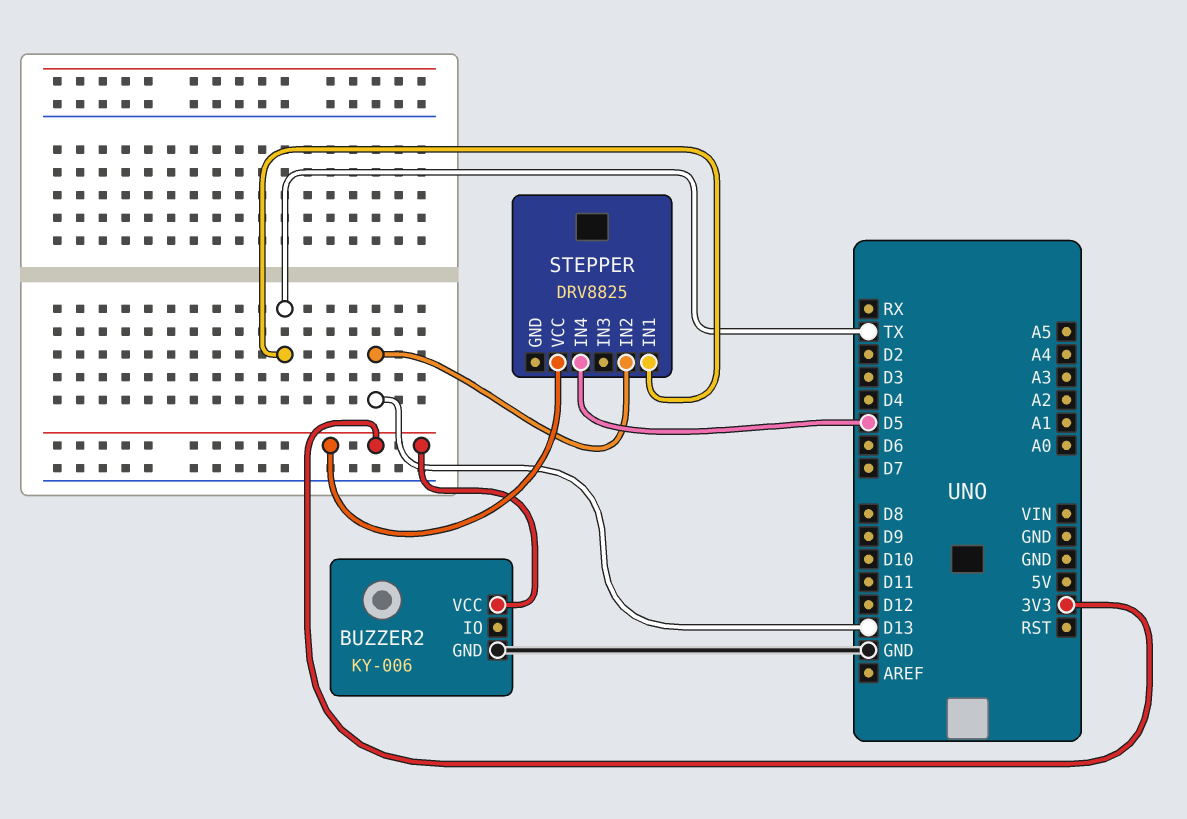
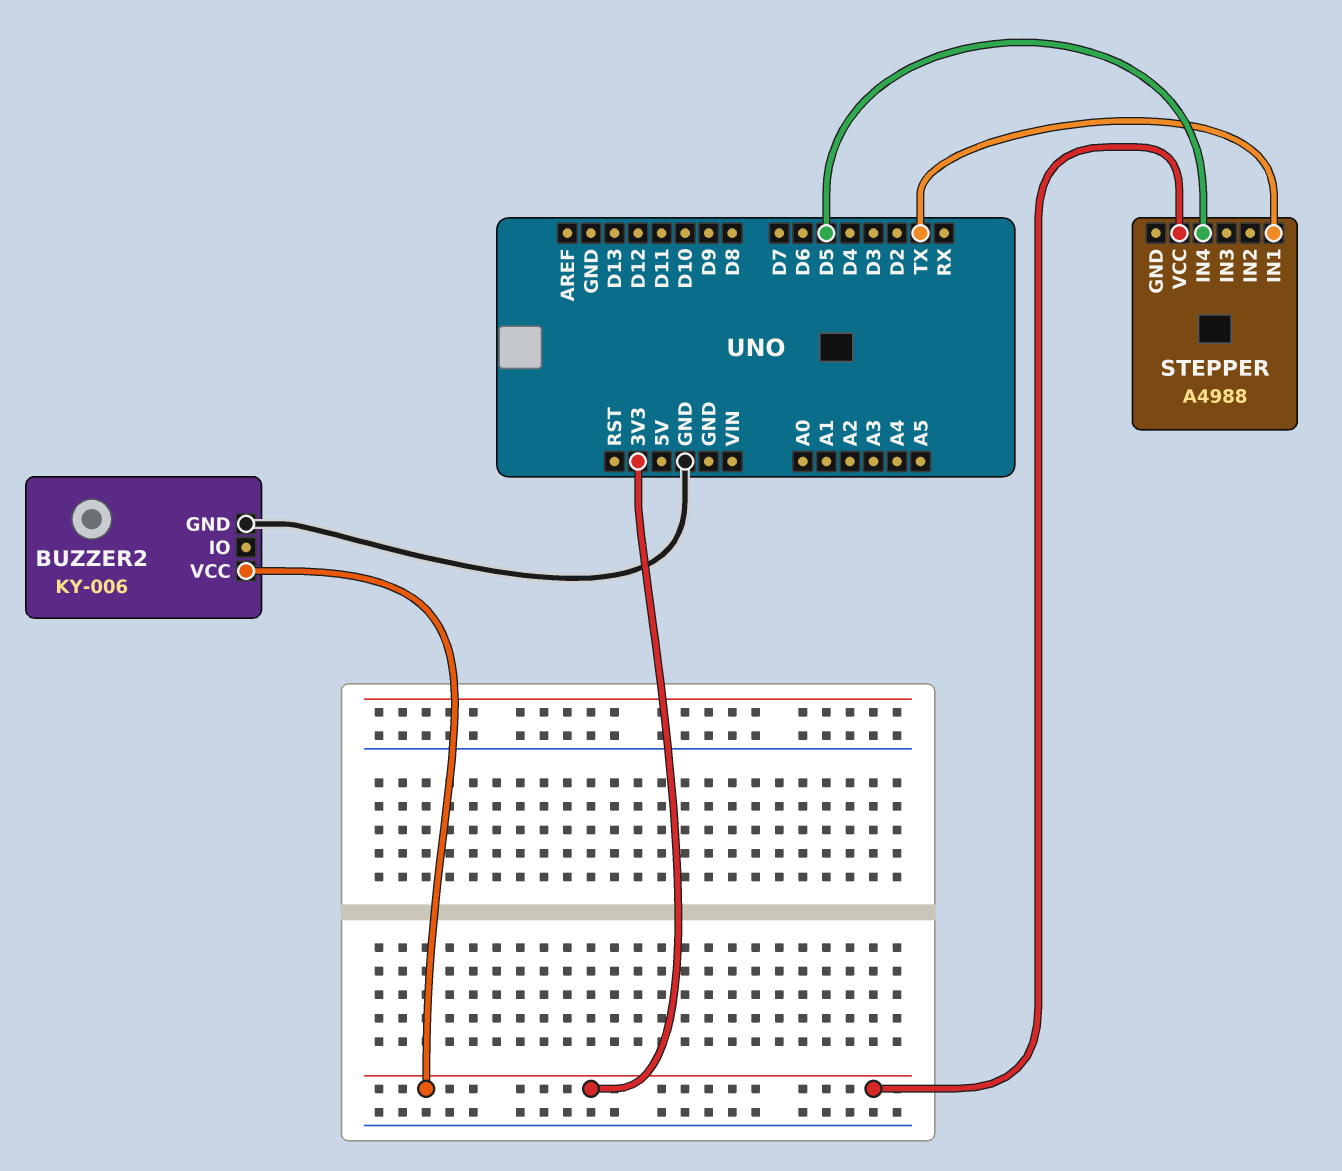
STEPPER: DRV8825 -> A4988
STEPPER pin IN2: D13 -> none

